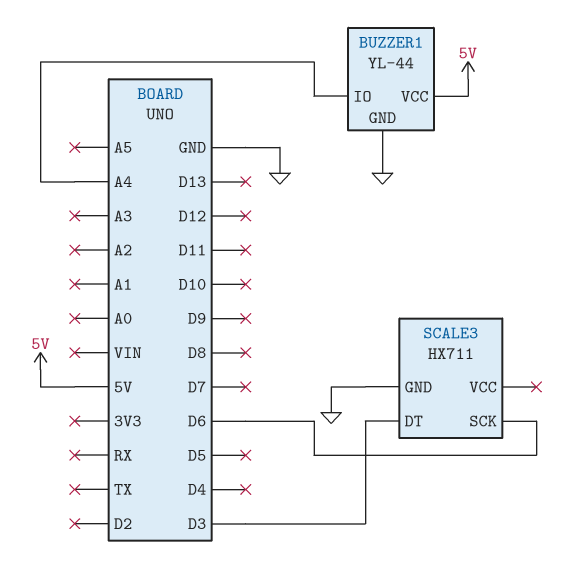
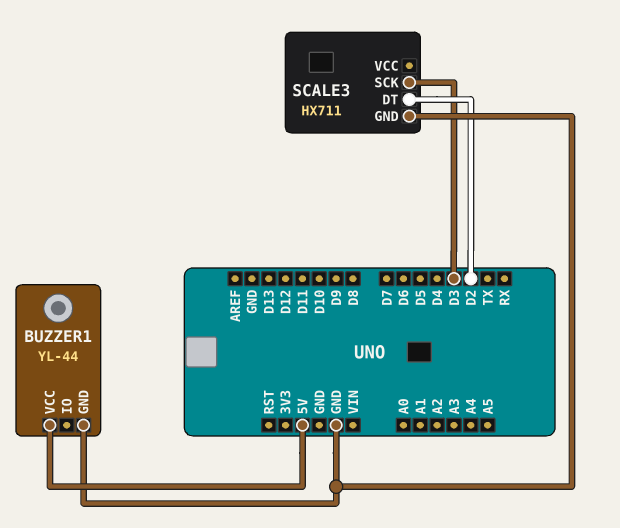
BUZZER1 pin IO: A4 -> none
SCALE3 pin DT: D3 -> D2
SCALE3 pin SCK: D6 -> D3

